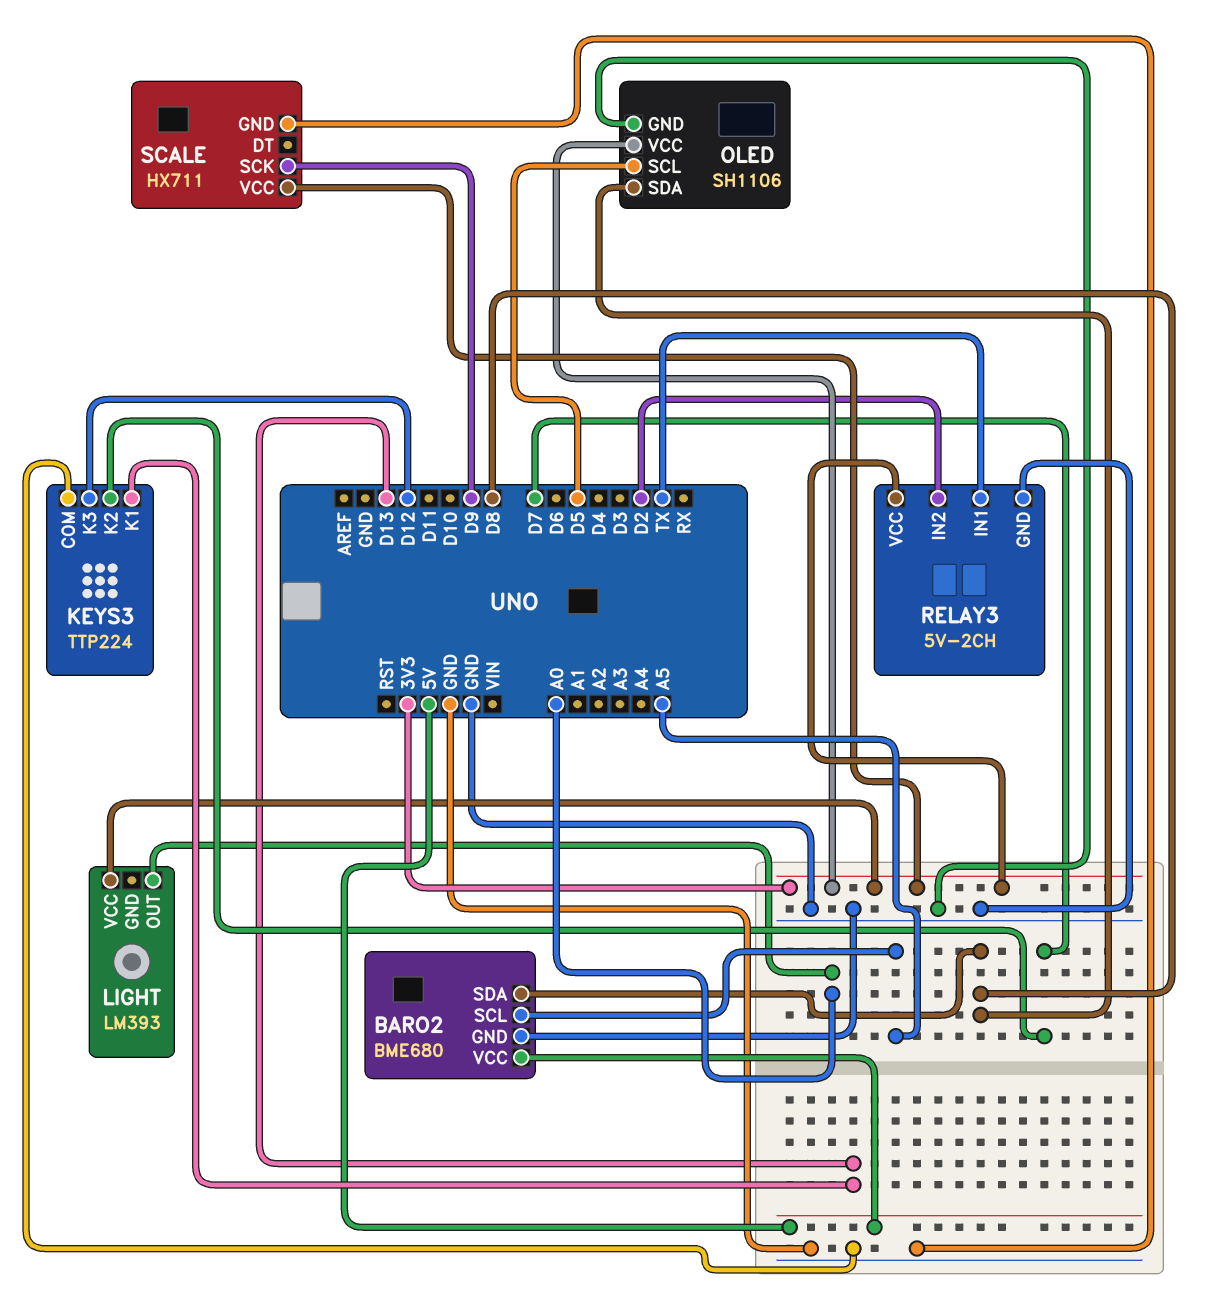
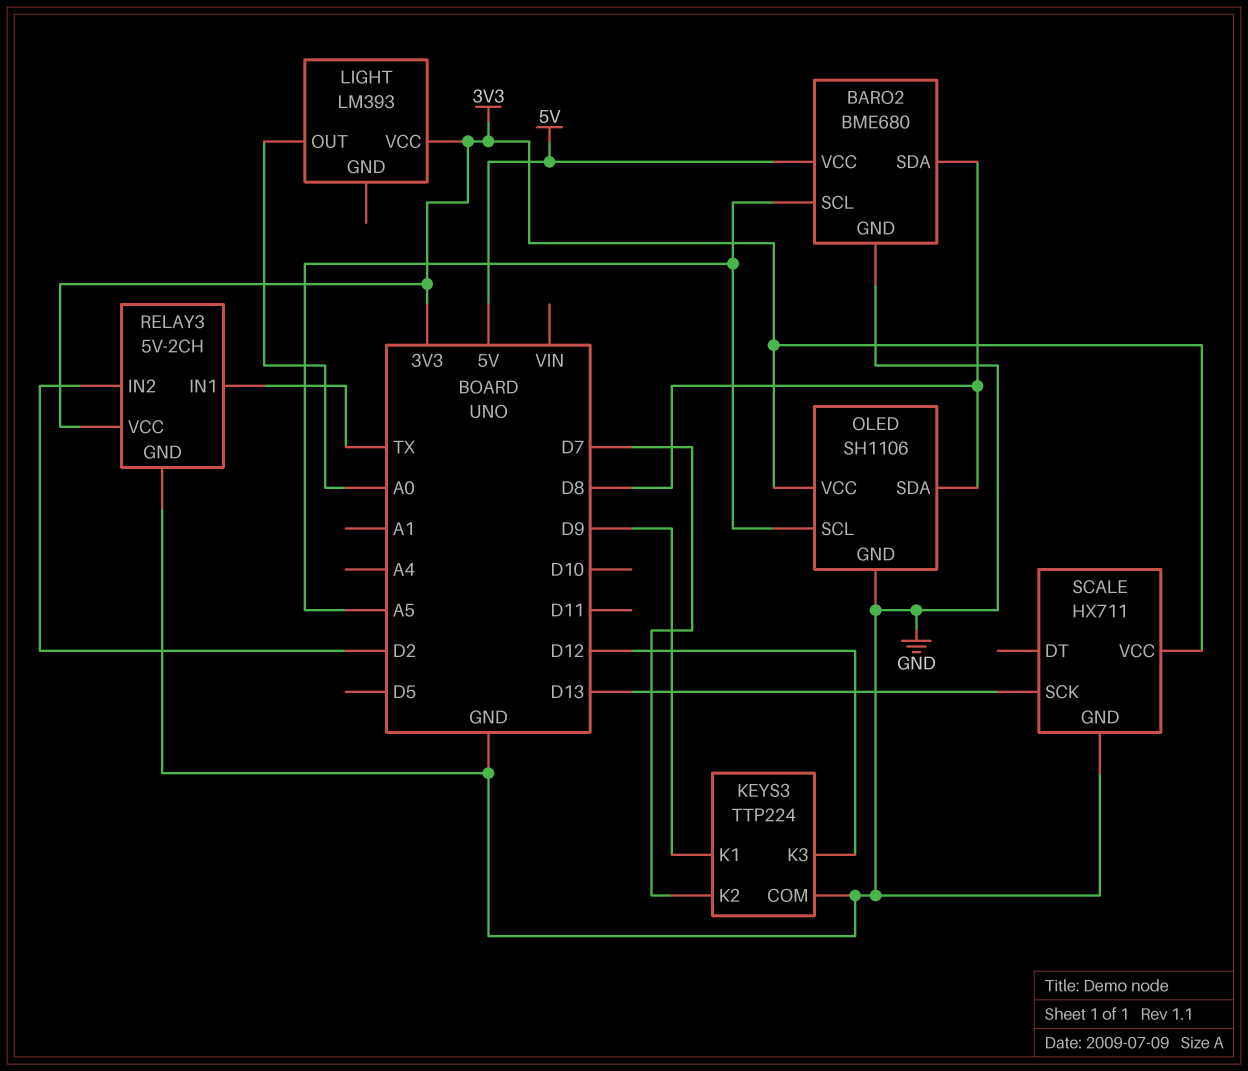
KEYS3 pin K1: D13 -> D9
OLED pin SCL: D5 -> A5
SCALE pin SCK: D9 -> D13

